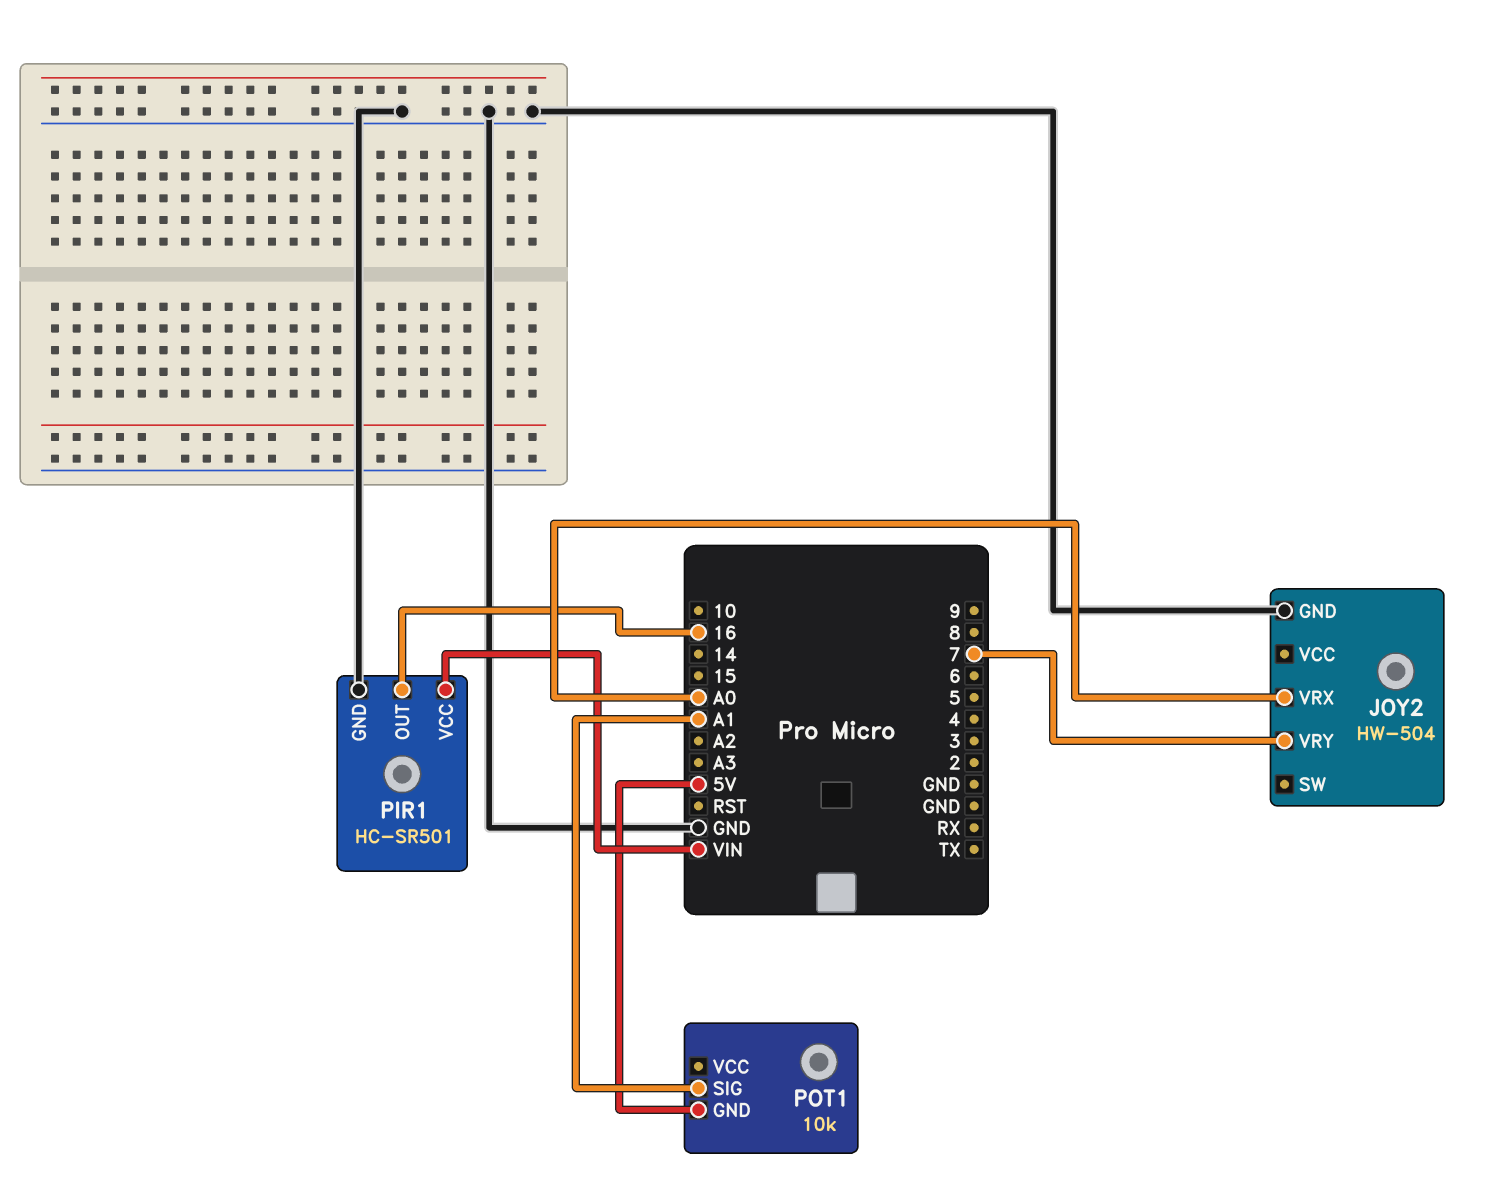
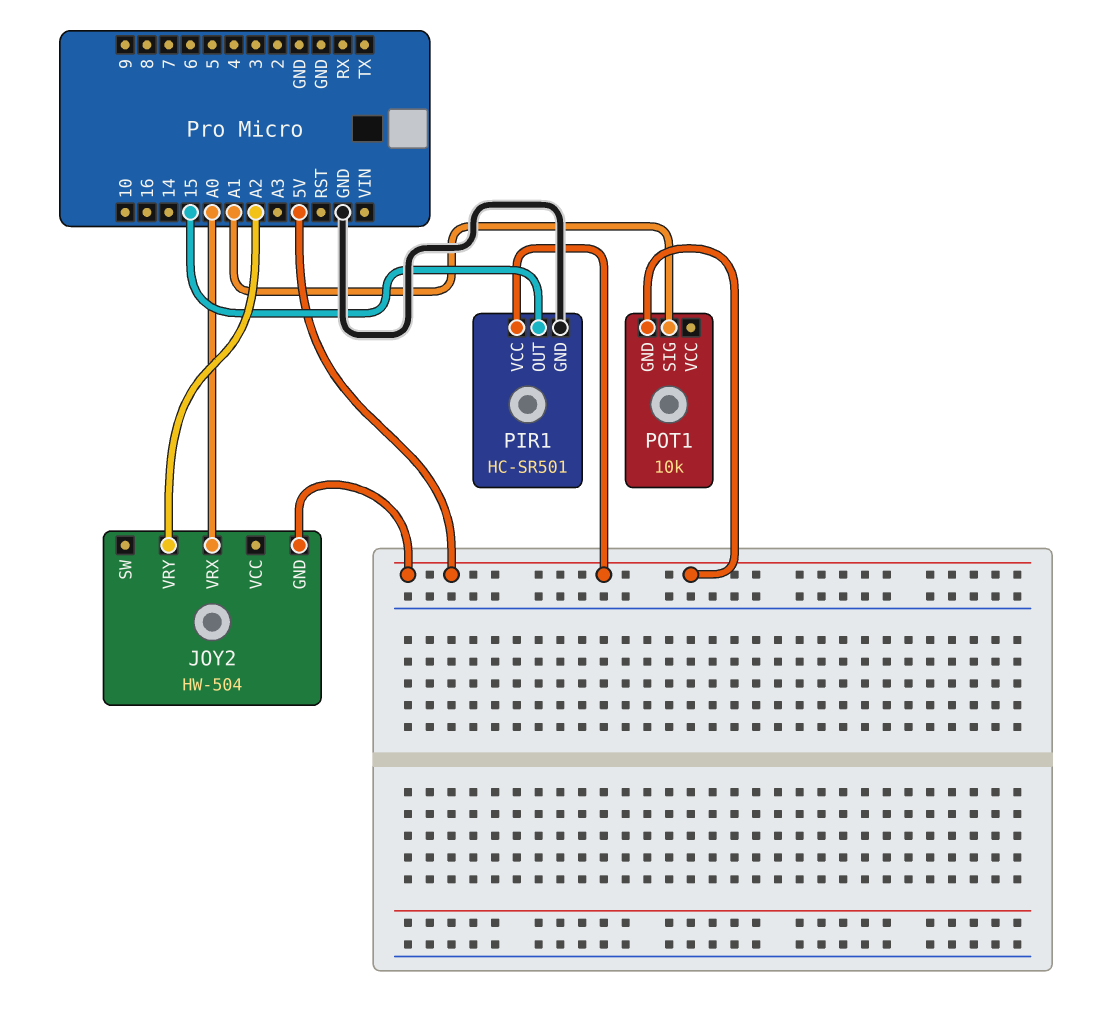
JOY2 pin GND: GND -> 5V
JOY2 pin VRY: 7 -> A2
PIR1 pin OUT: 16 -> 15
PIR1 pin VCC: VIN -> 5V

